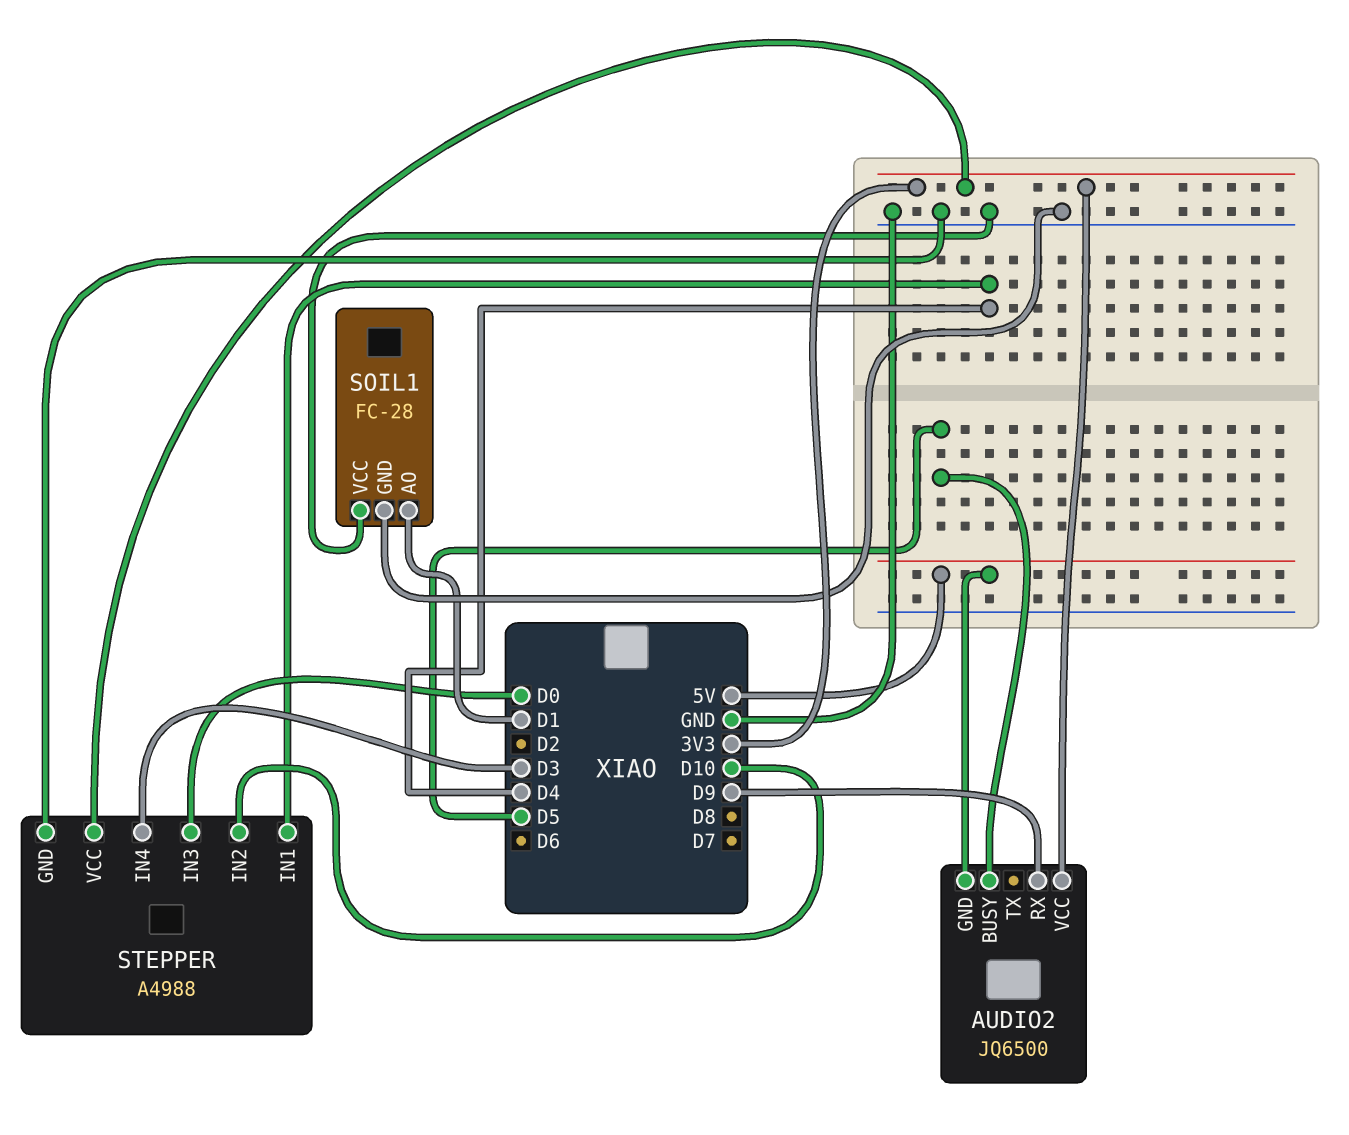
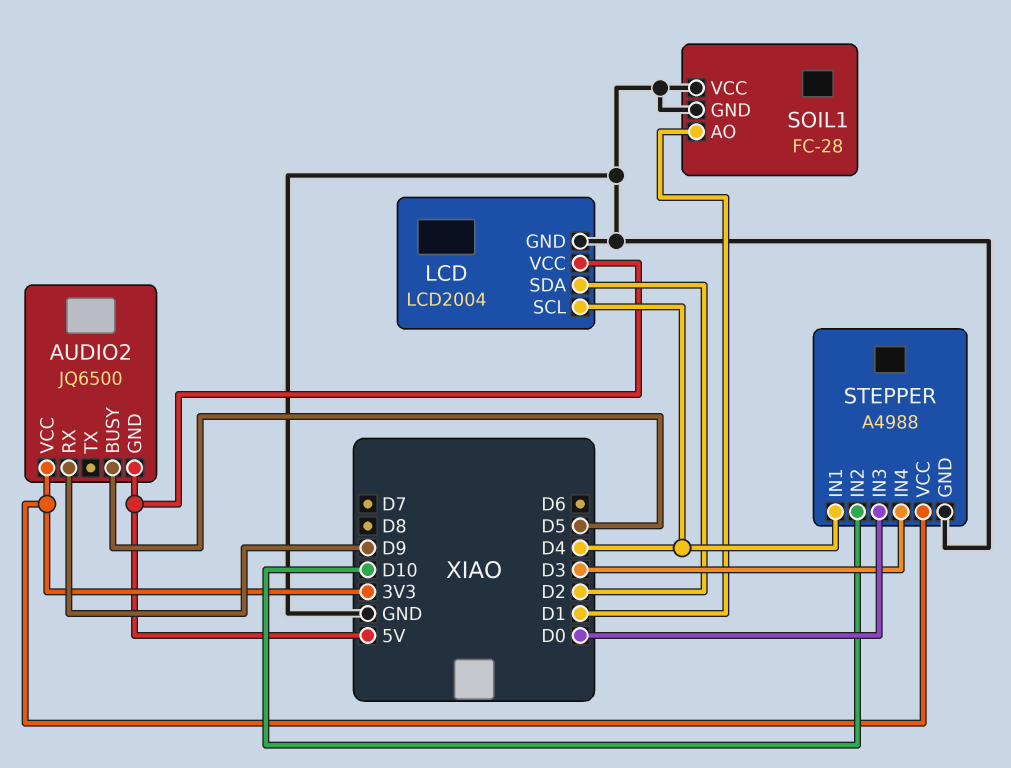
LCD: none -> LCD2004
LCD pin GND: none -> GND
LCD pin SCL: none -> D4
LCD pin SDA: none -> D2
LCD pin VCC: none -> 5V

